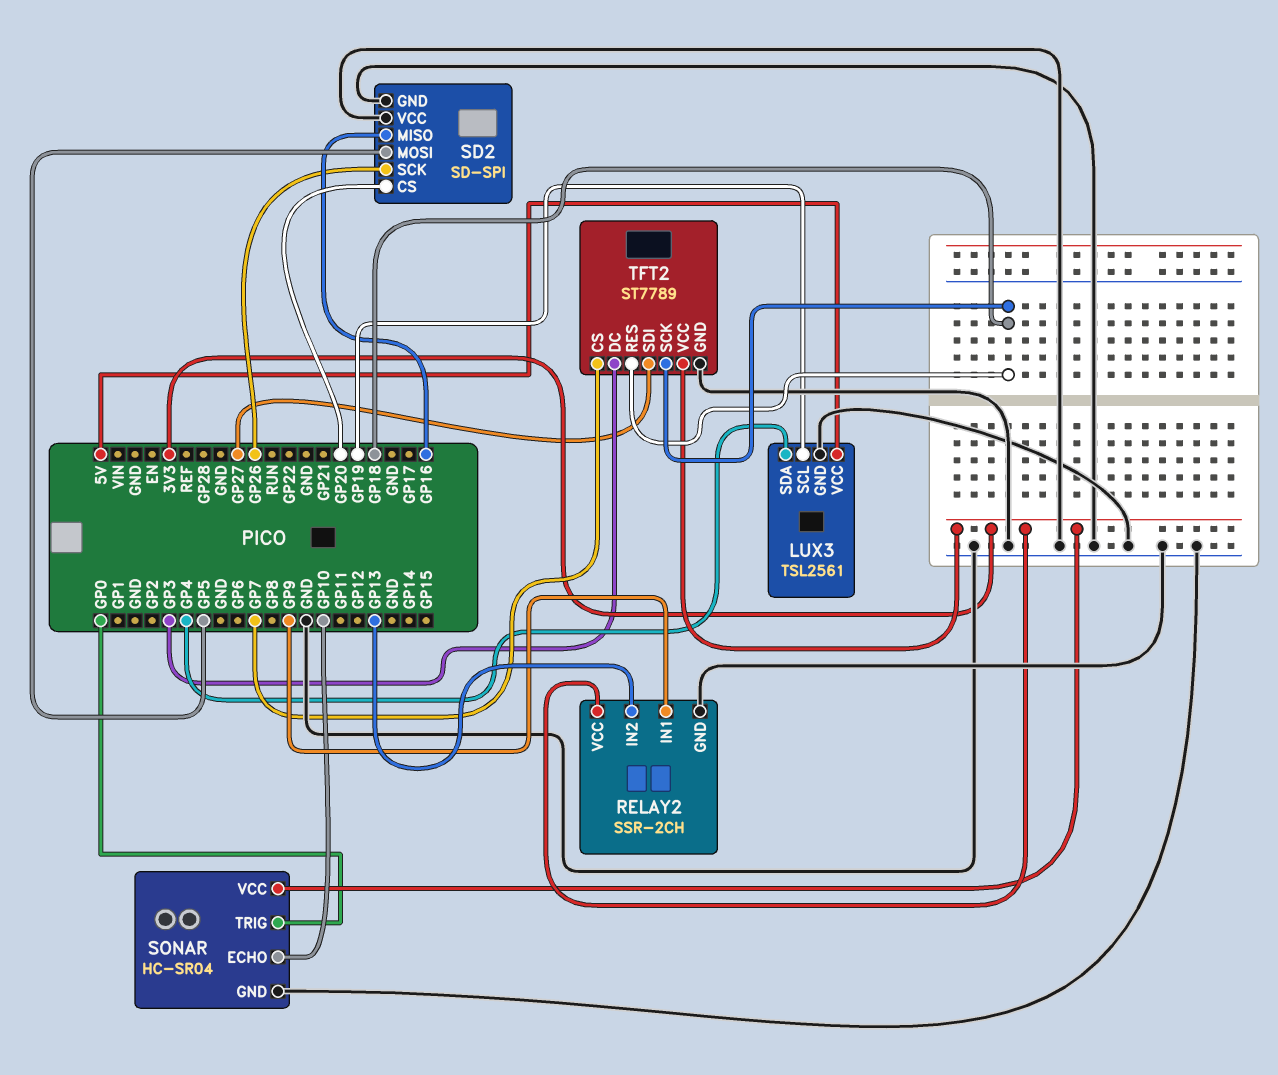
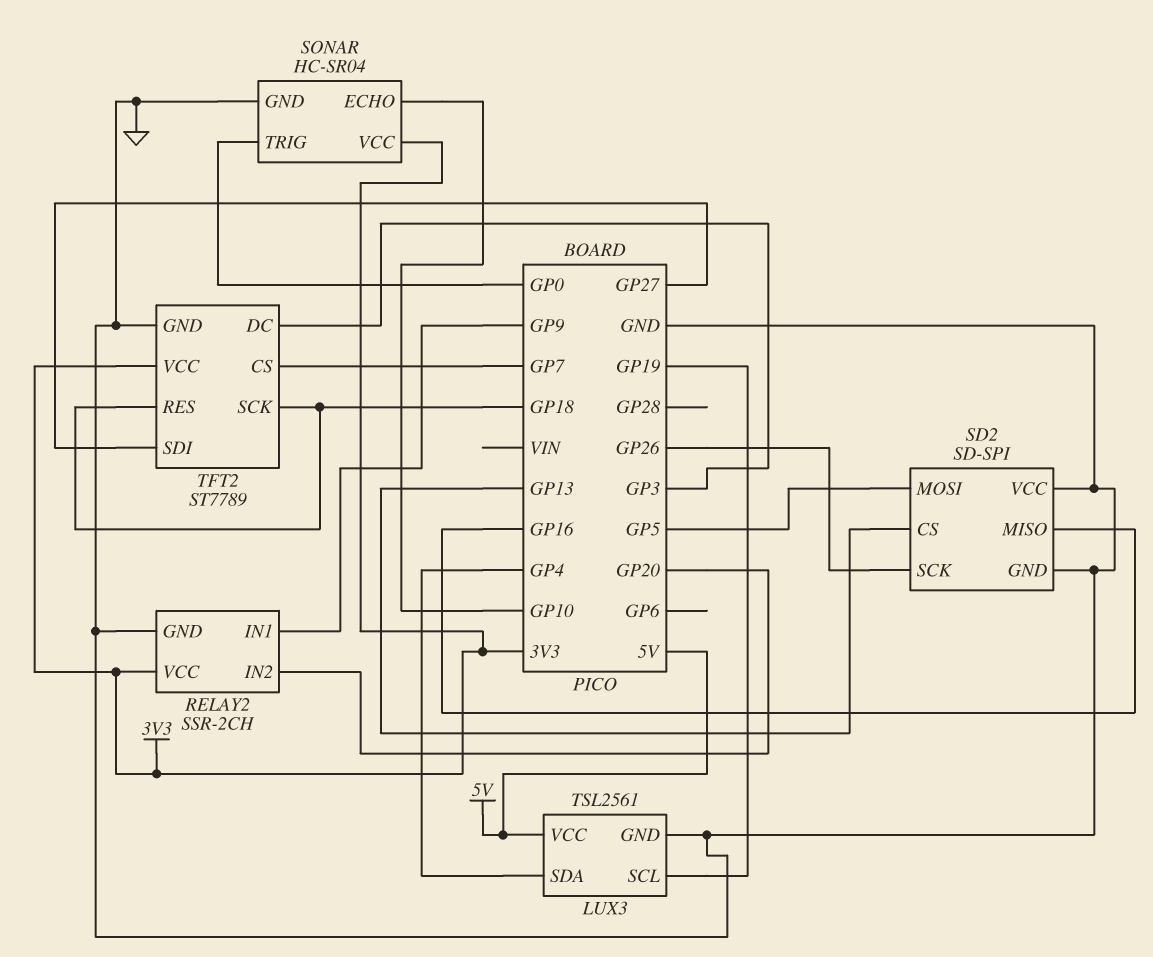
RELAY2 pin IN2: GP13 -> GP20
SD2 pin CS: GP20 -> GP13

